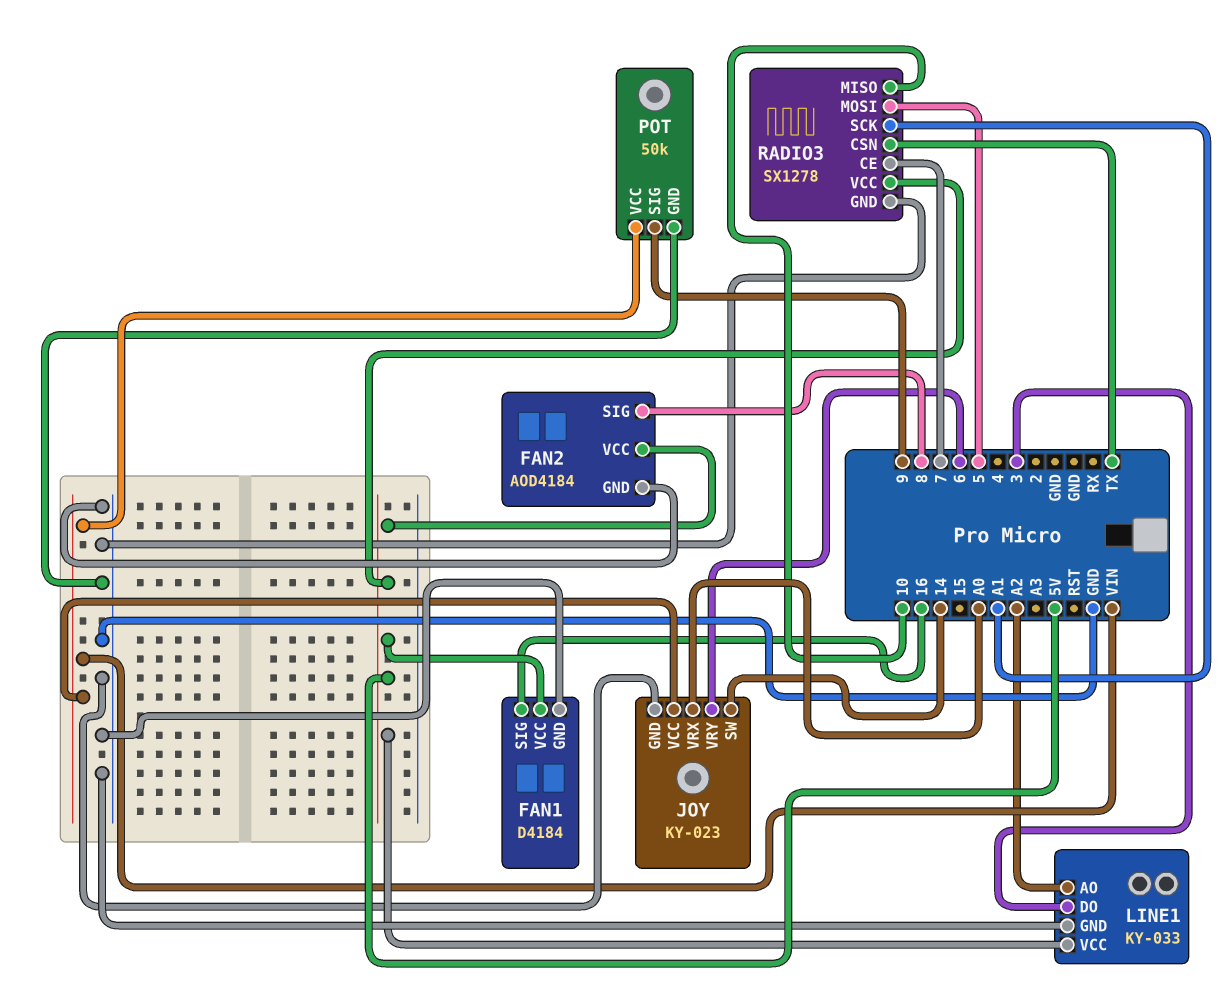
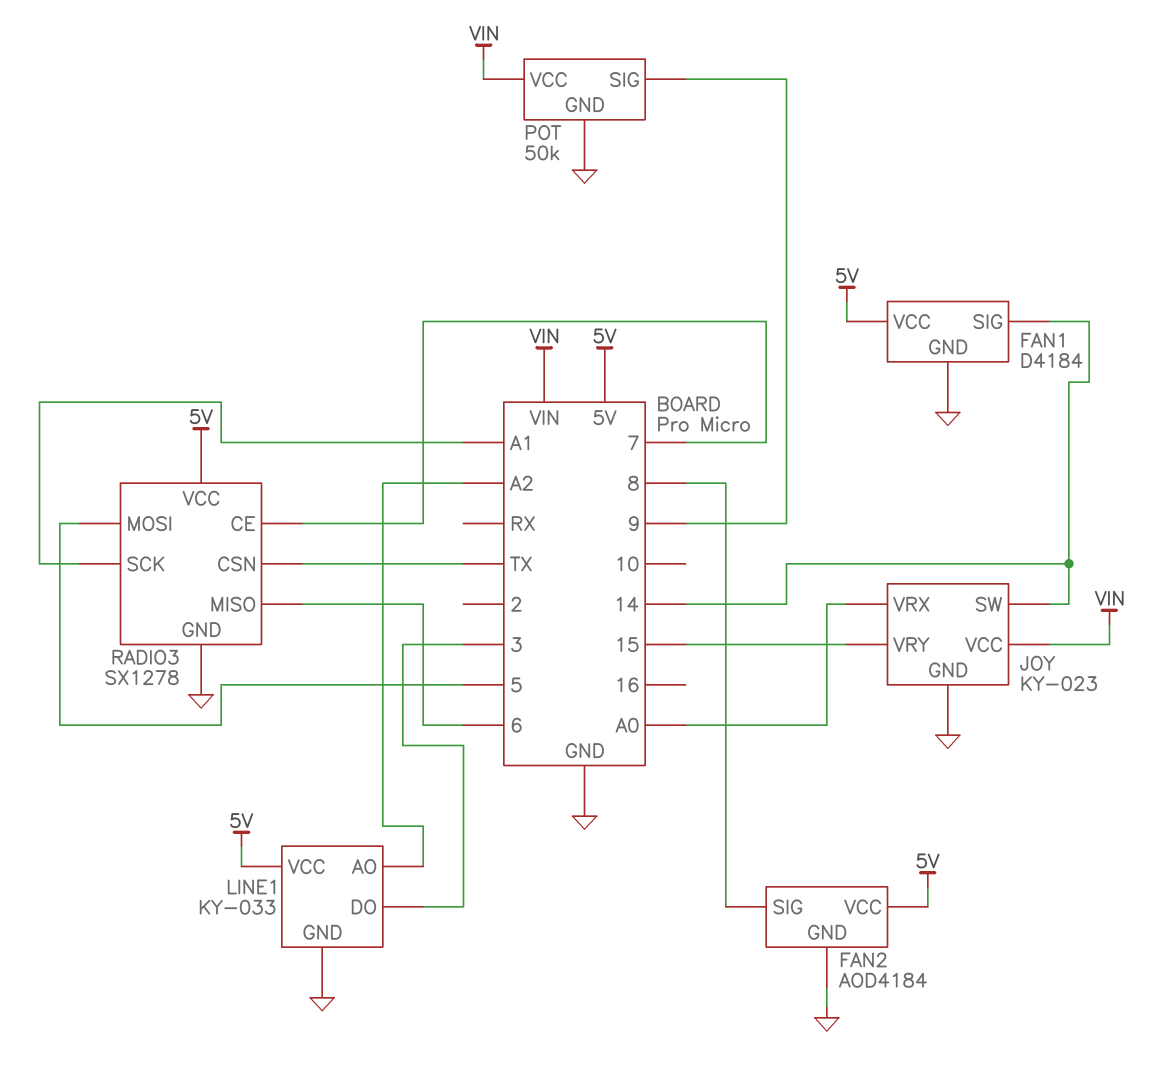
FAN1 pin SIG: 16 -> 14
JOY pin VRY: 6 -> 15
RADIO3 pin MISO: 10 -> 6

